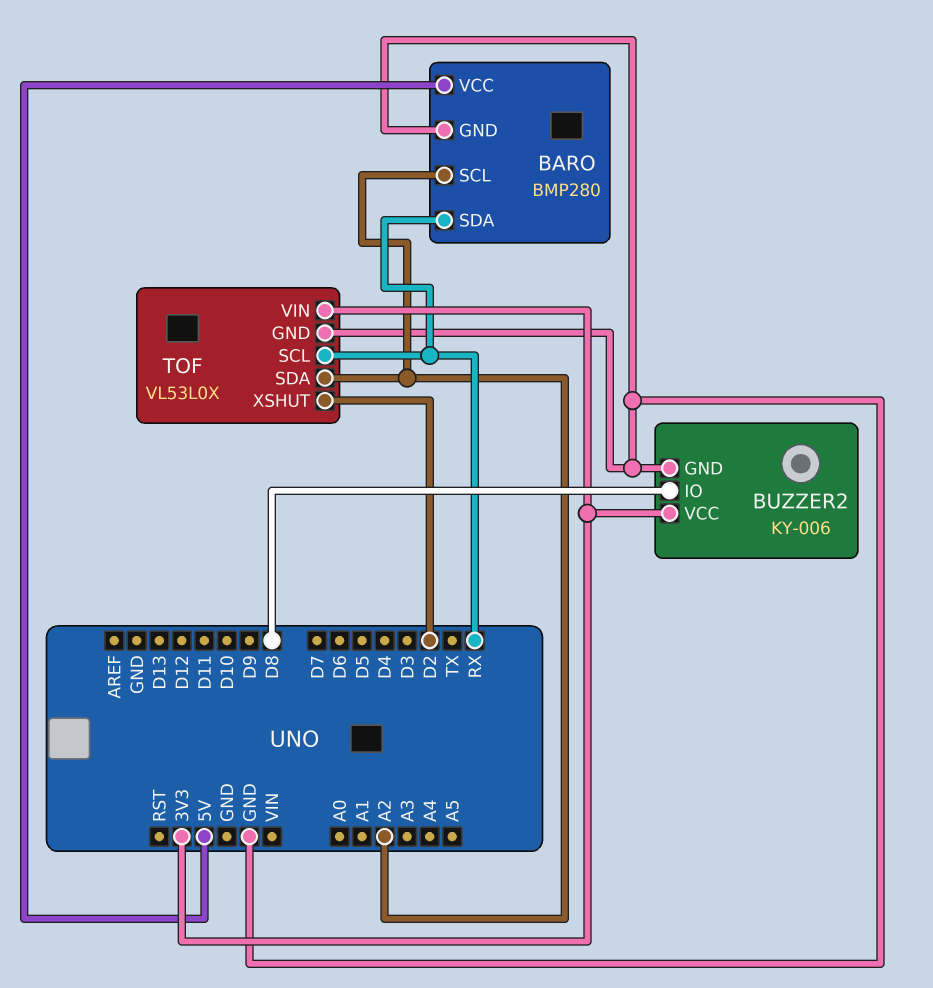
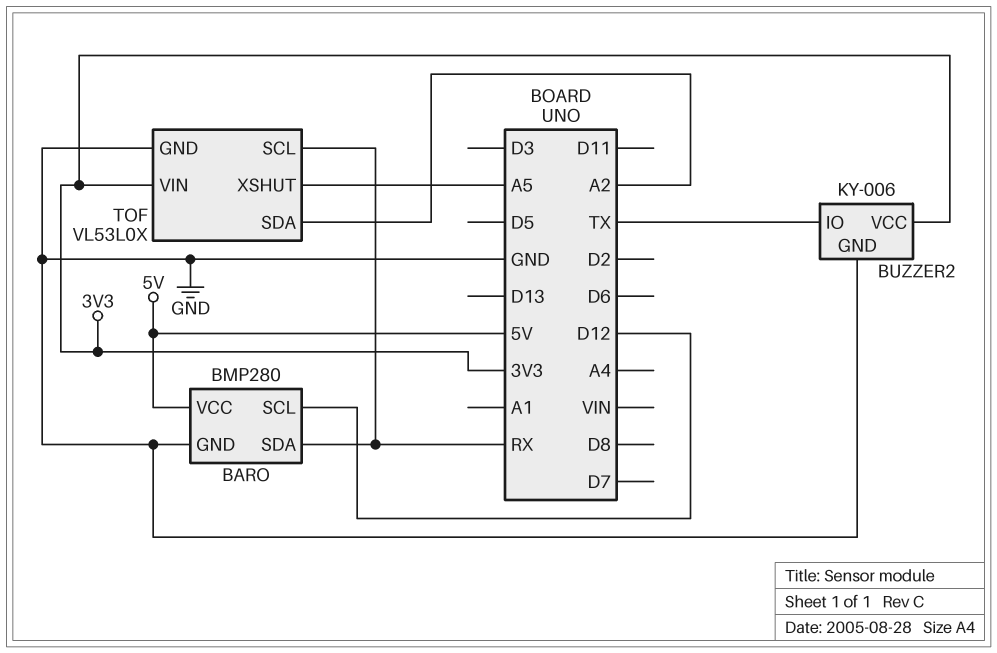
BARO pin SCL: A2 -> D12
BUZZER2 pin IO: D8 -> TX
TOF pin XSHUT: D2 -> A5

